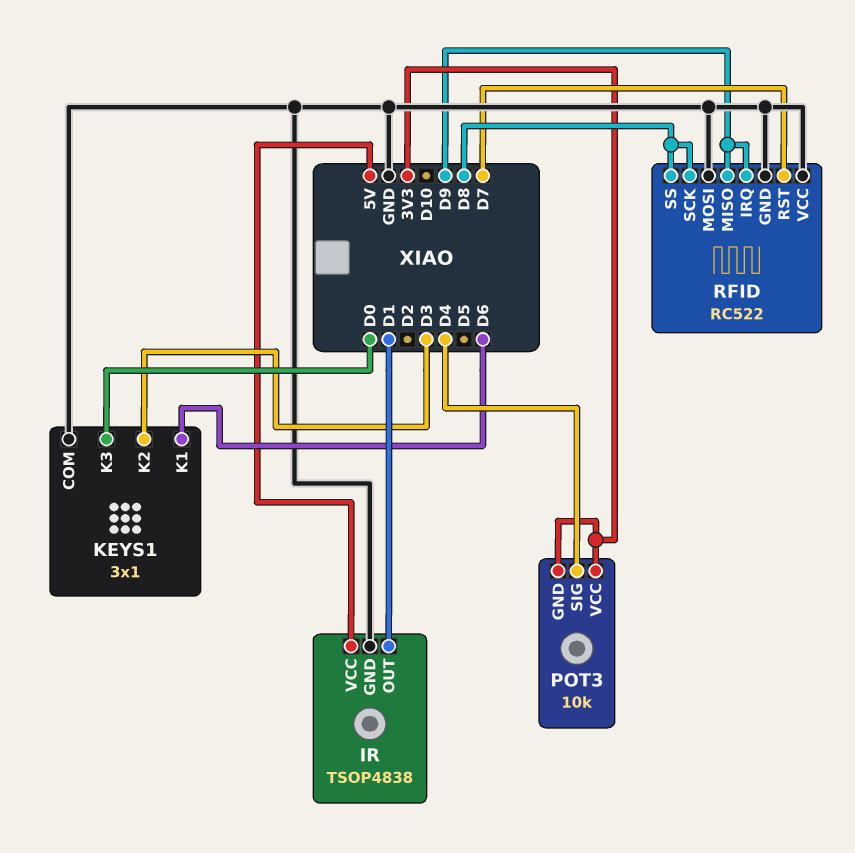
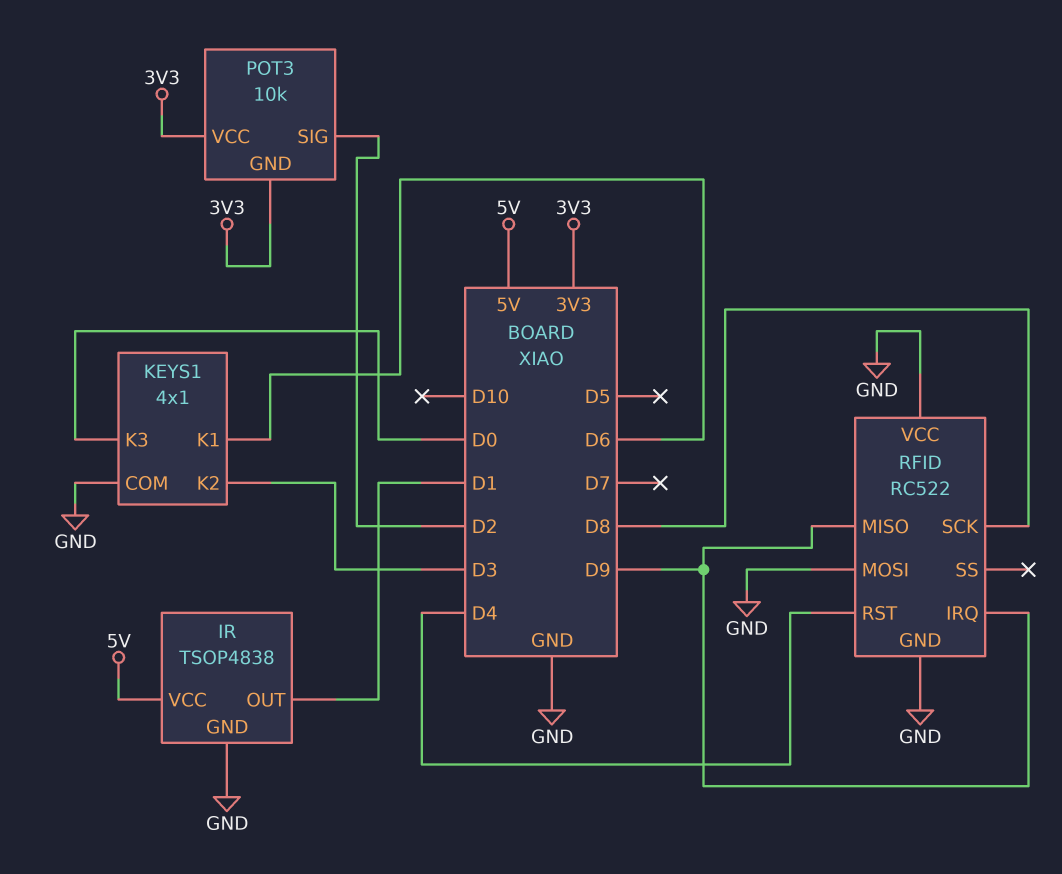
KEYS1: 3x1 -> 4x1
POT3 pin SIG: D4 -> D2
RFID pin RST: D7 -> D4
RFID pin SS: D8 -> none

